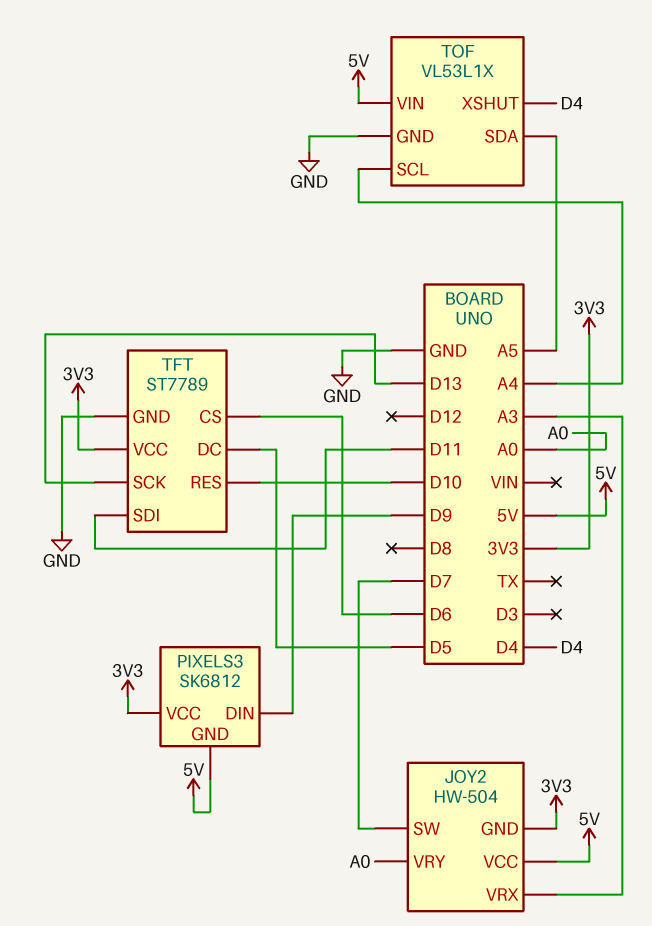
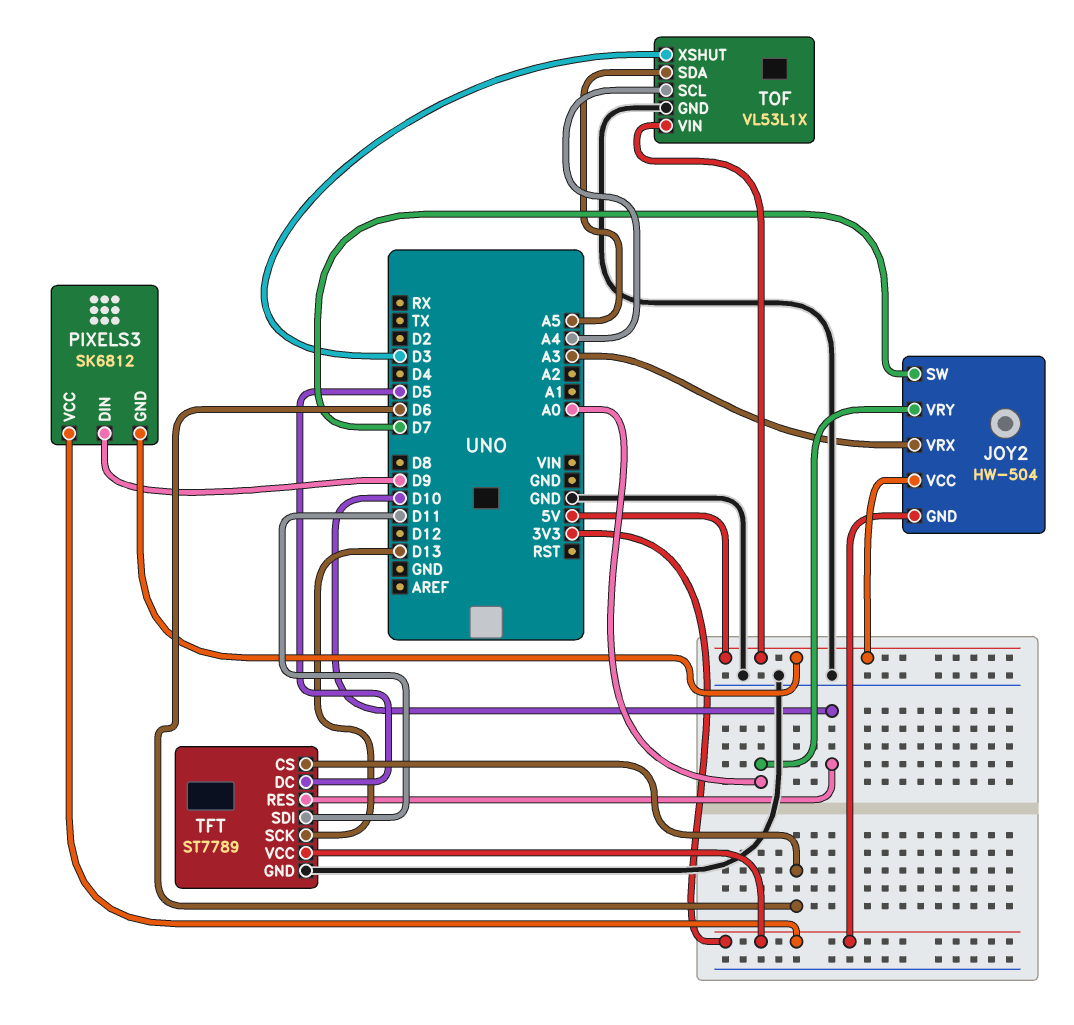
TOF pin XSHUT: D4 -> D3

